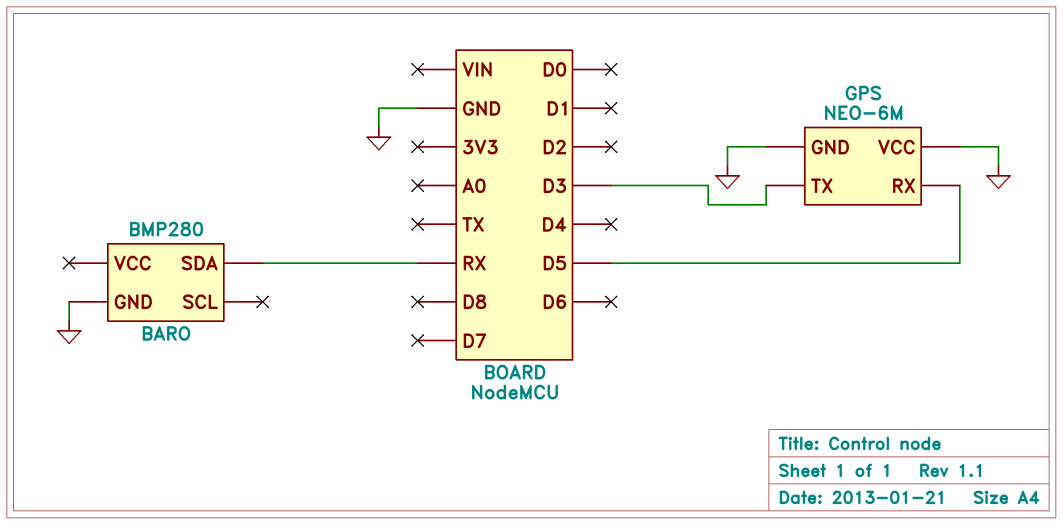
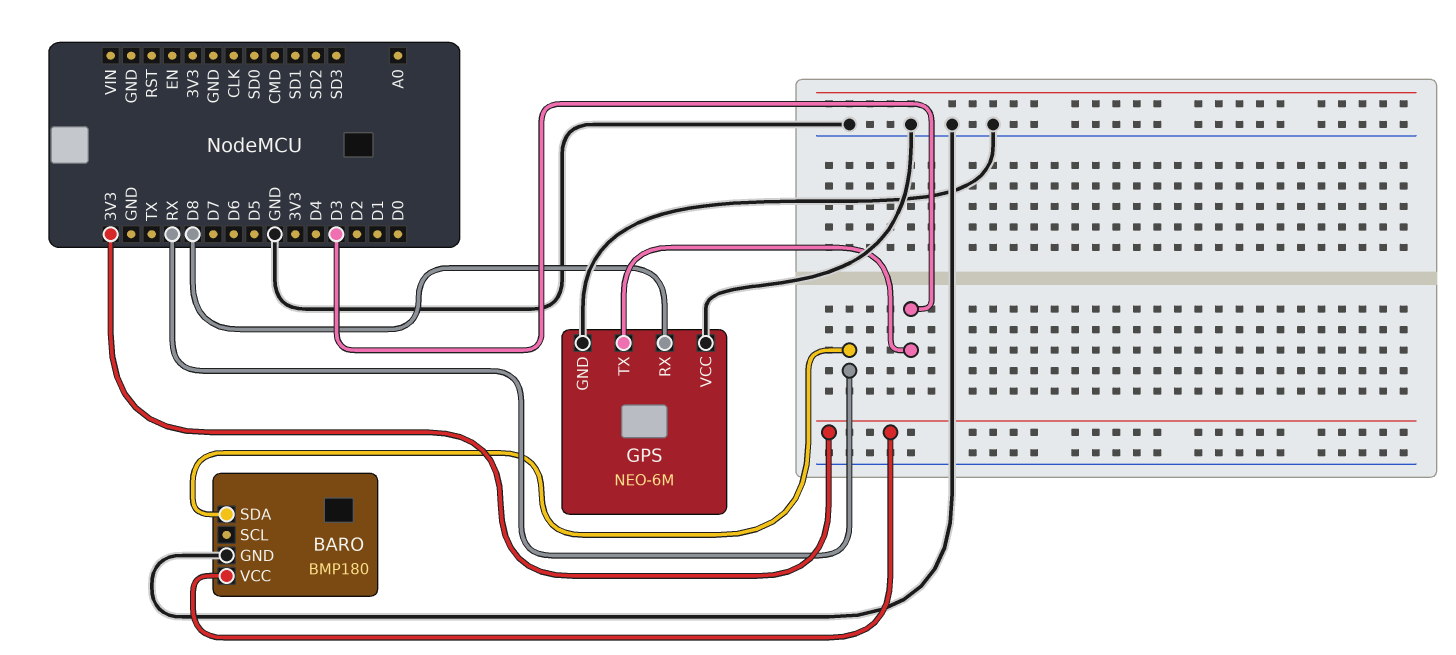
BARO: BMP280 -> BMP180
BARO pin VCC: none -> 3V3
GPS pin RX: D5 -> D8

